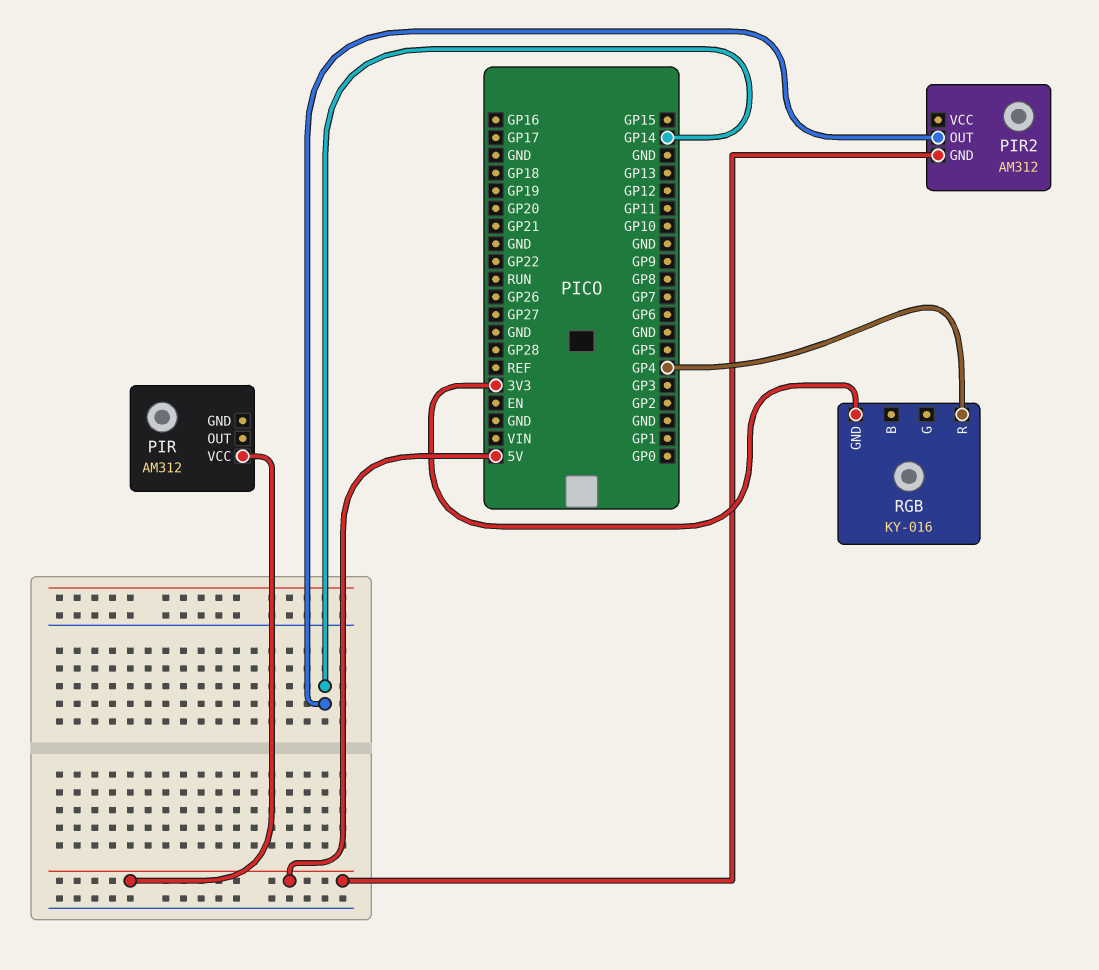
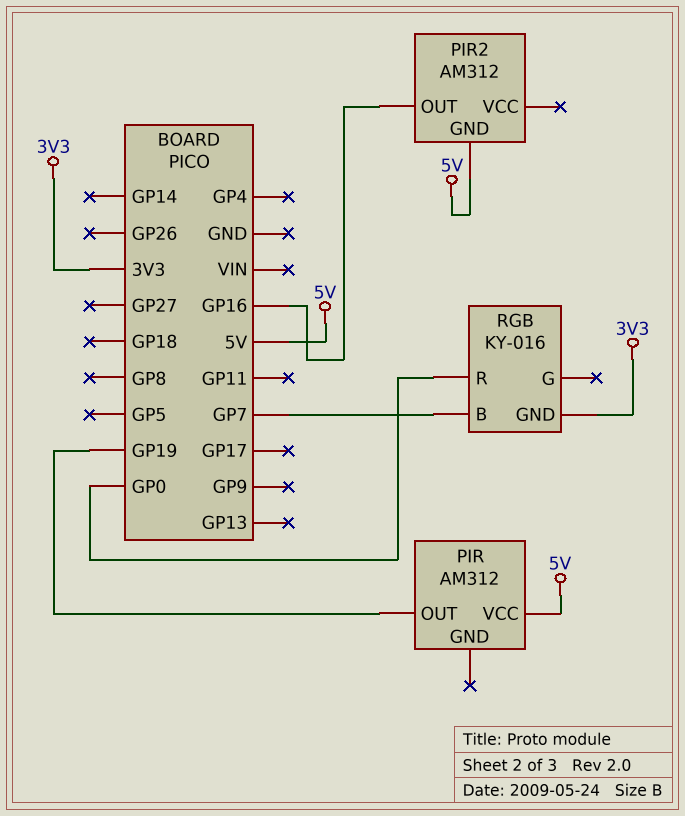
PIR pin OUT: none -> GP19
PIR2 pin OUT: GP14 -> GP16
RGB pin B: none -> GP7
RGB pin R: GP4 -> GP0

